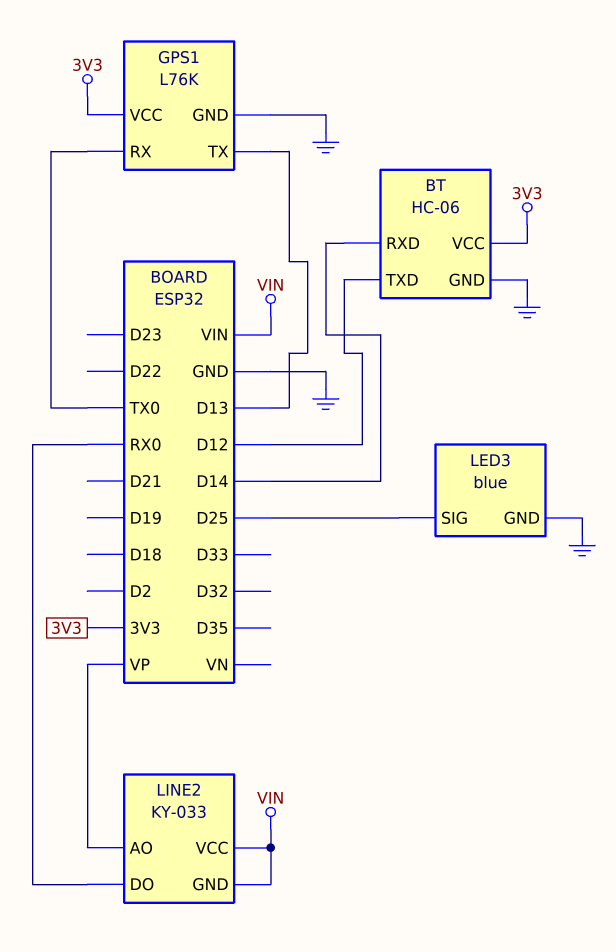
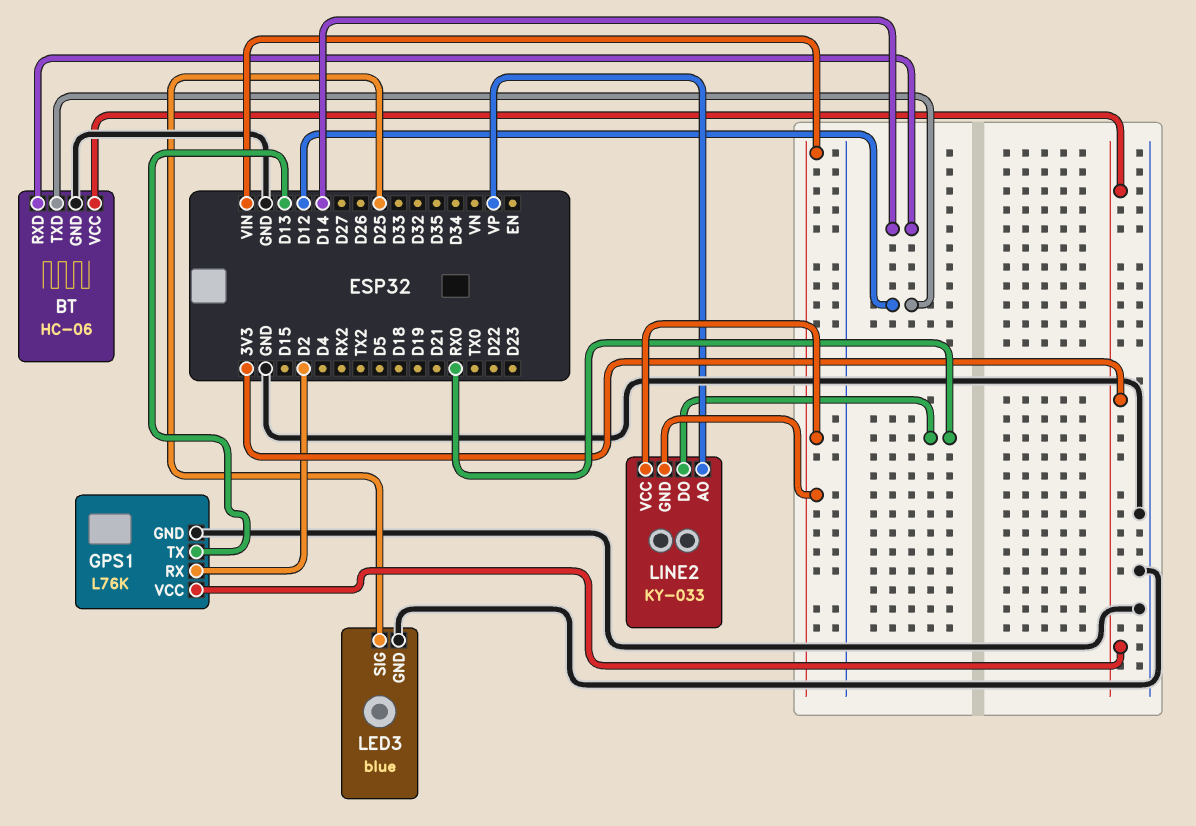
GPS1 pin RX: TX0 -> D2

